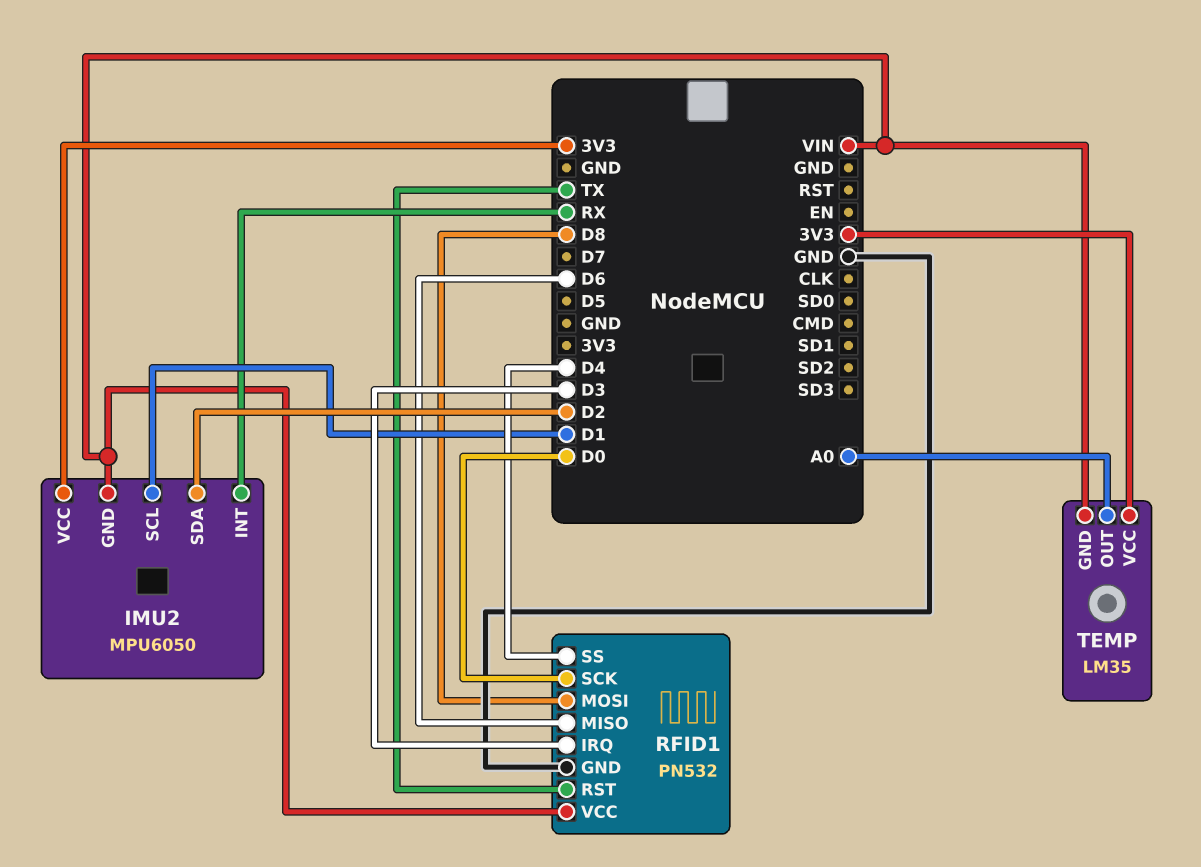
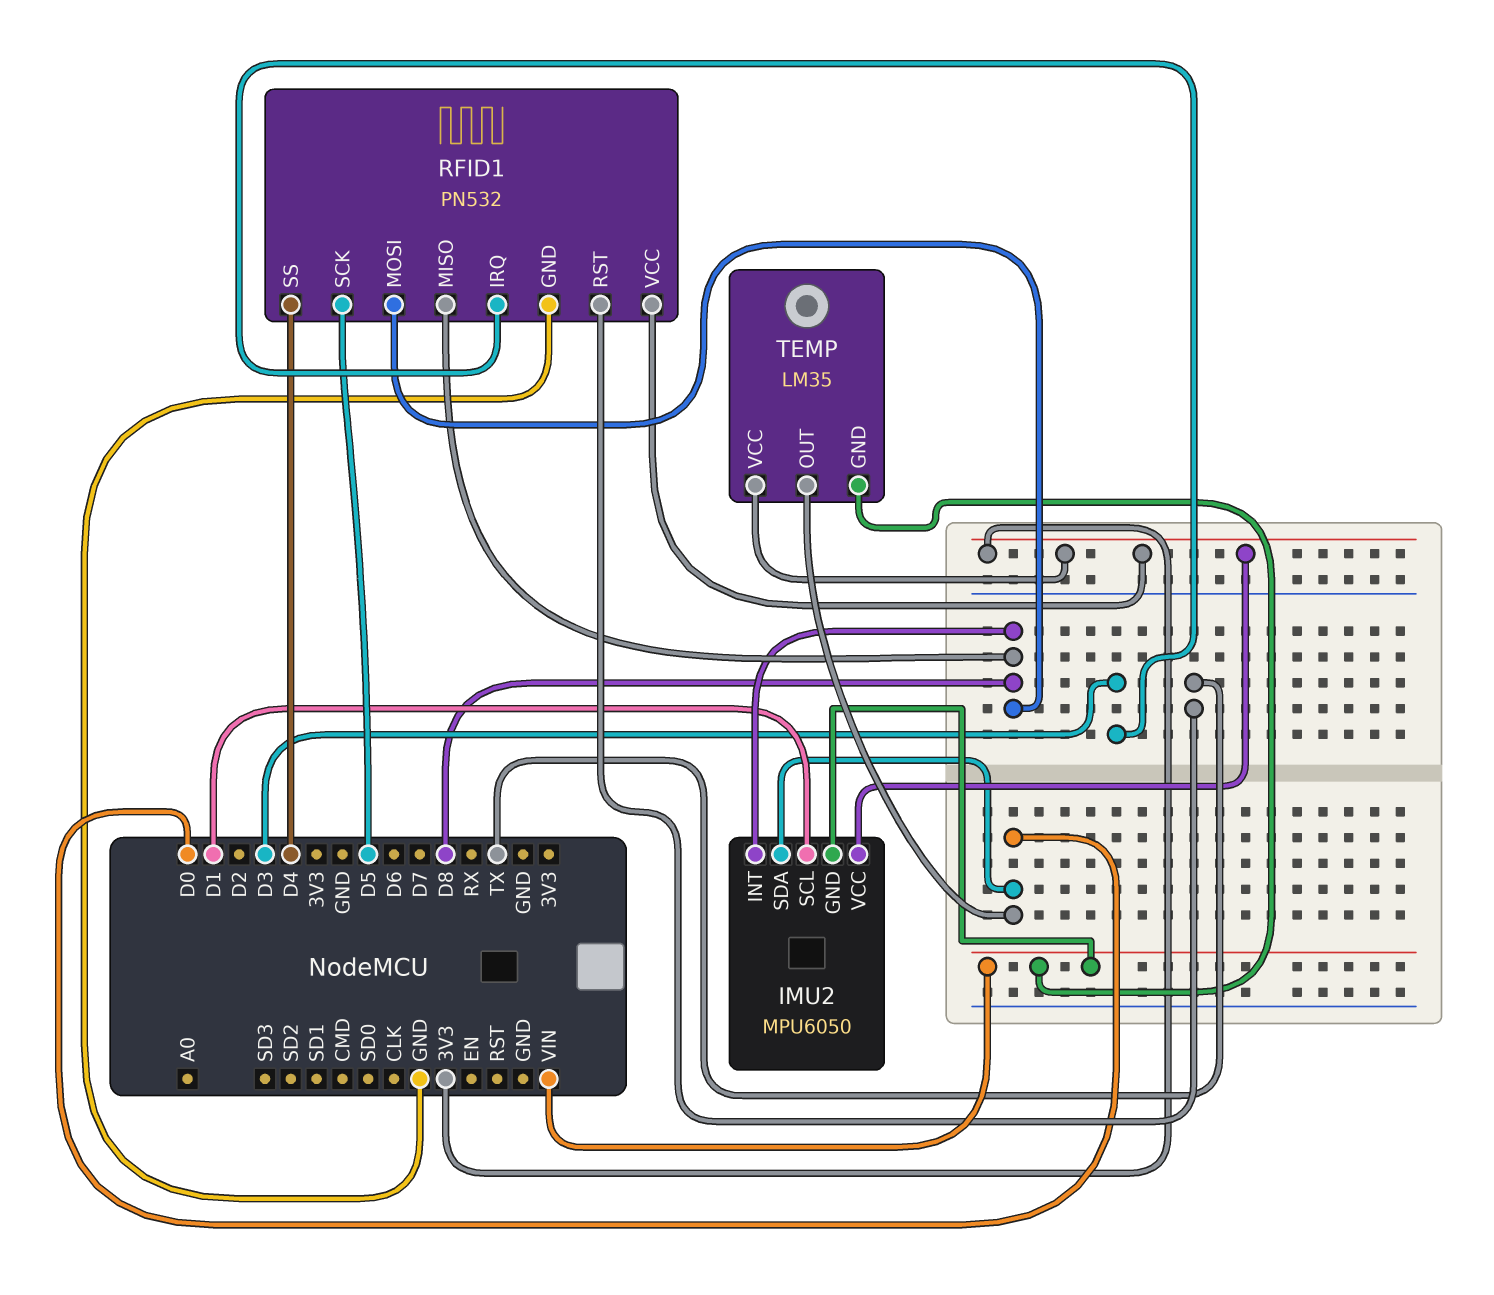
IMU2 pin INT: RX -> D8
IMU2 pin SDA: D2 -> D0
RFID1 pin MISO: D6 -> D8
RFID1 pin SCK: D0 -> D5
RFID1 pin VCC: VIN -> 3V3
TEMP pin OUT: A0 -> D0

